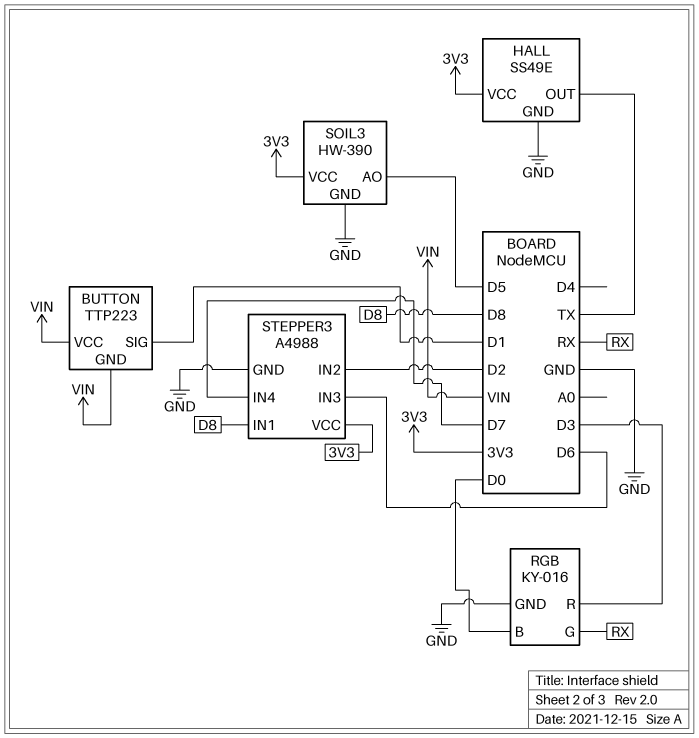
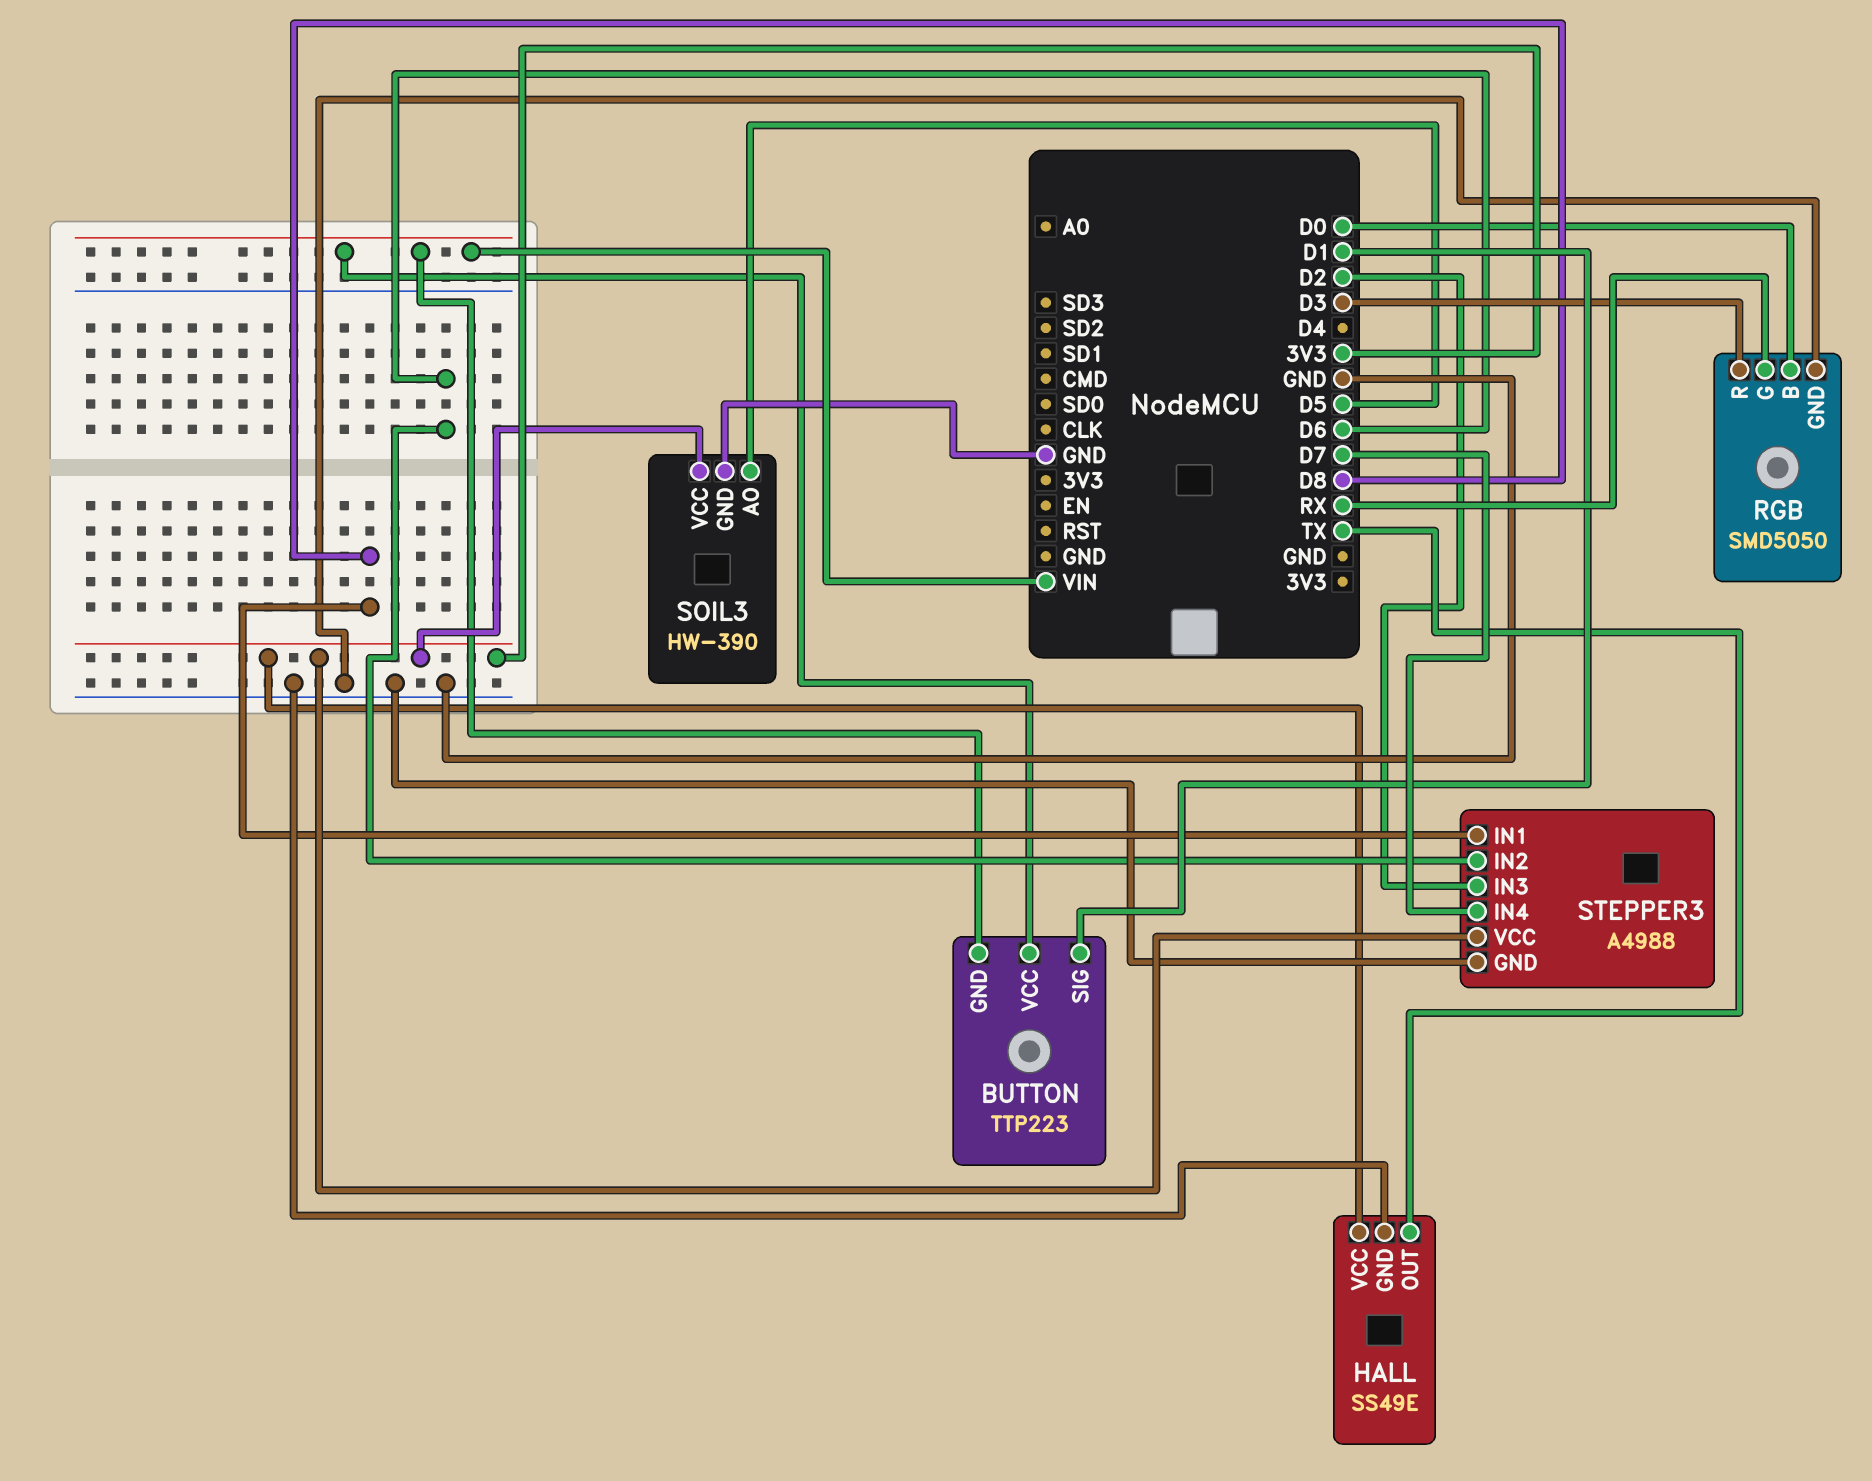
RGB: KY-016 -> SMD5050
STEPPER3 pin IN2: D2 -> D6
STEPPER3 pin IN3: D6 -> D2

